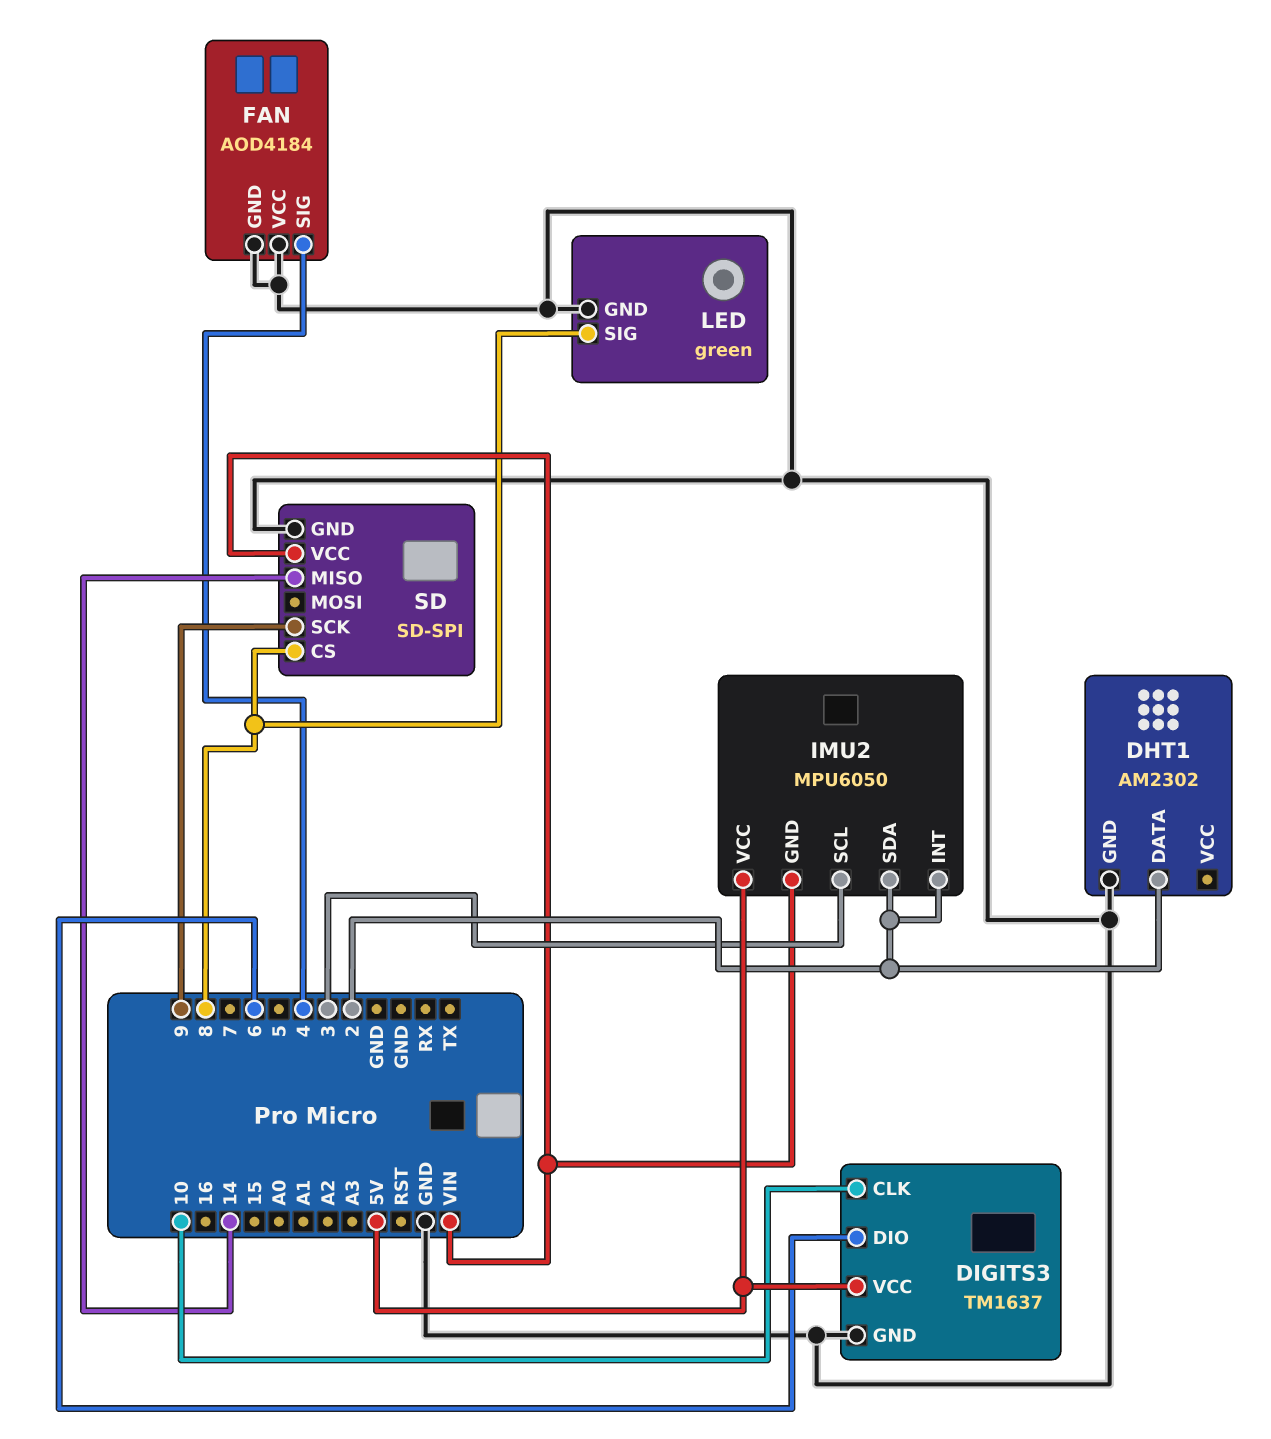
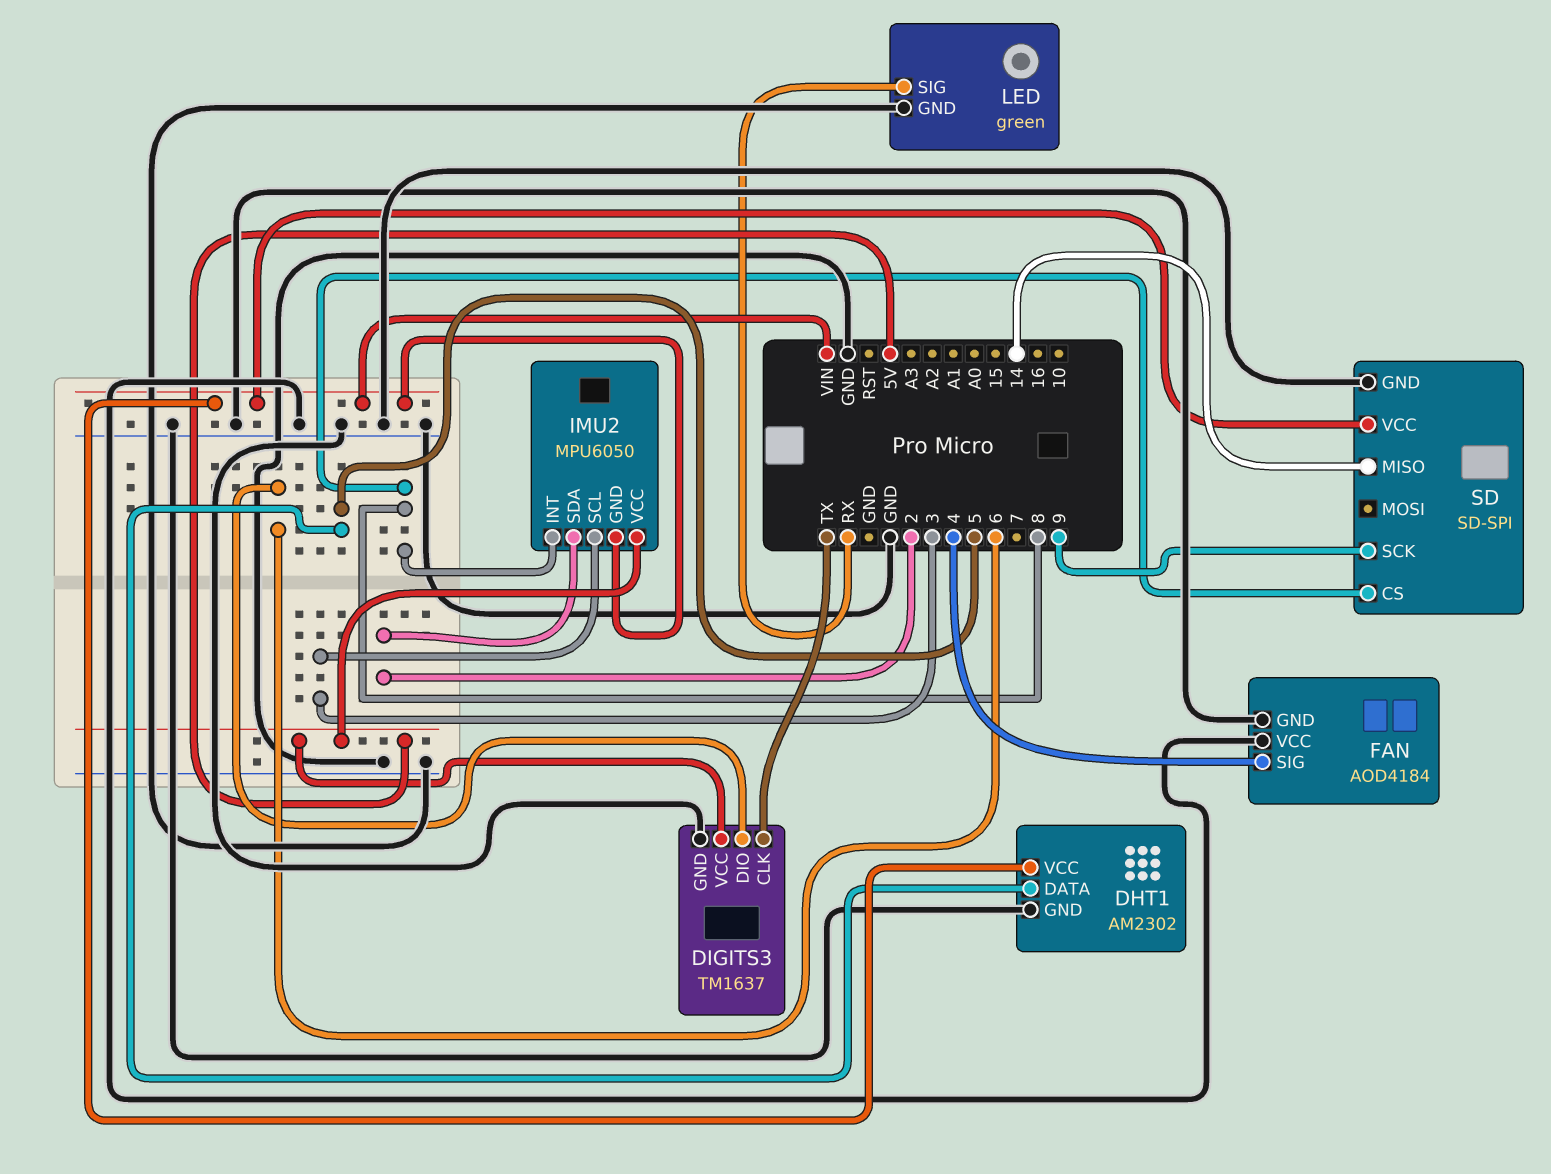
DHT1 pin DATA: 2 -> 5
DHT1 pin VCC: none -> VIN
DIGITS3 pin CLK: 10 -> TX
IMU2 pin INT: 2 -> 8
LED pin SIG: 8 -> RX

